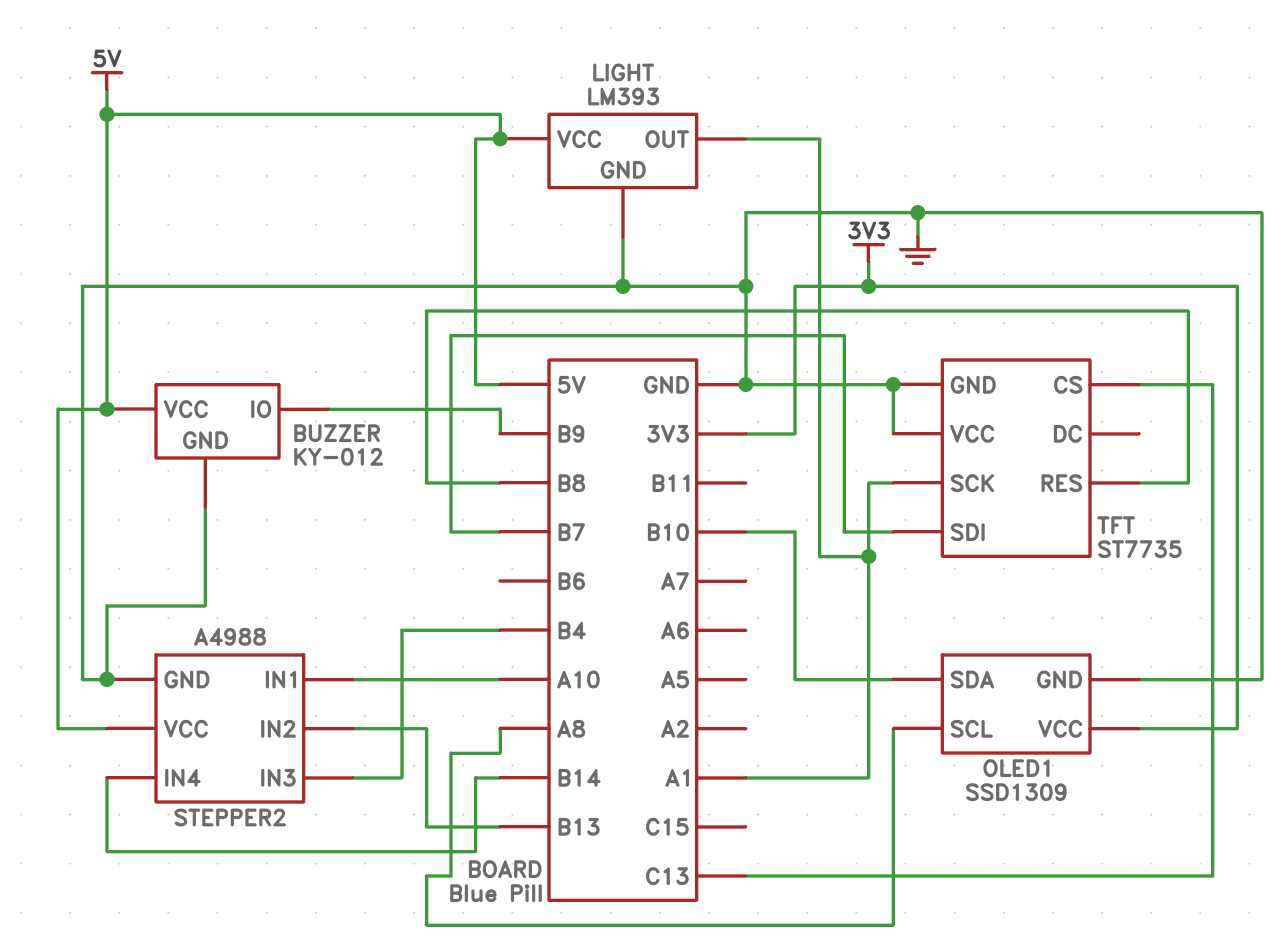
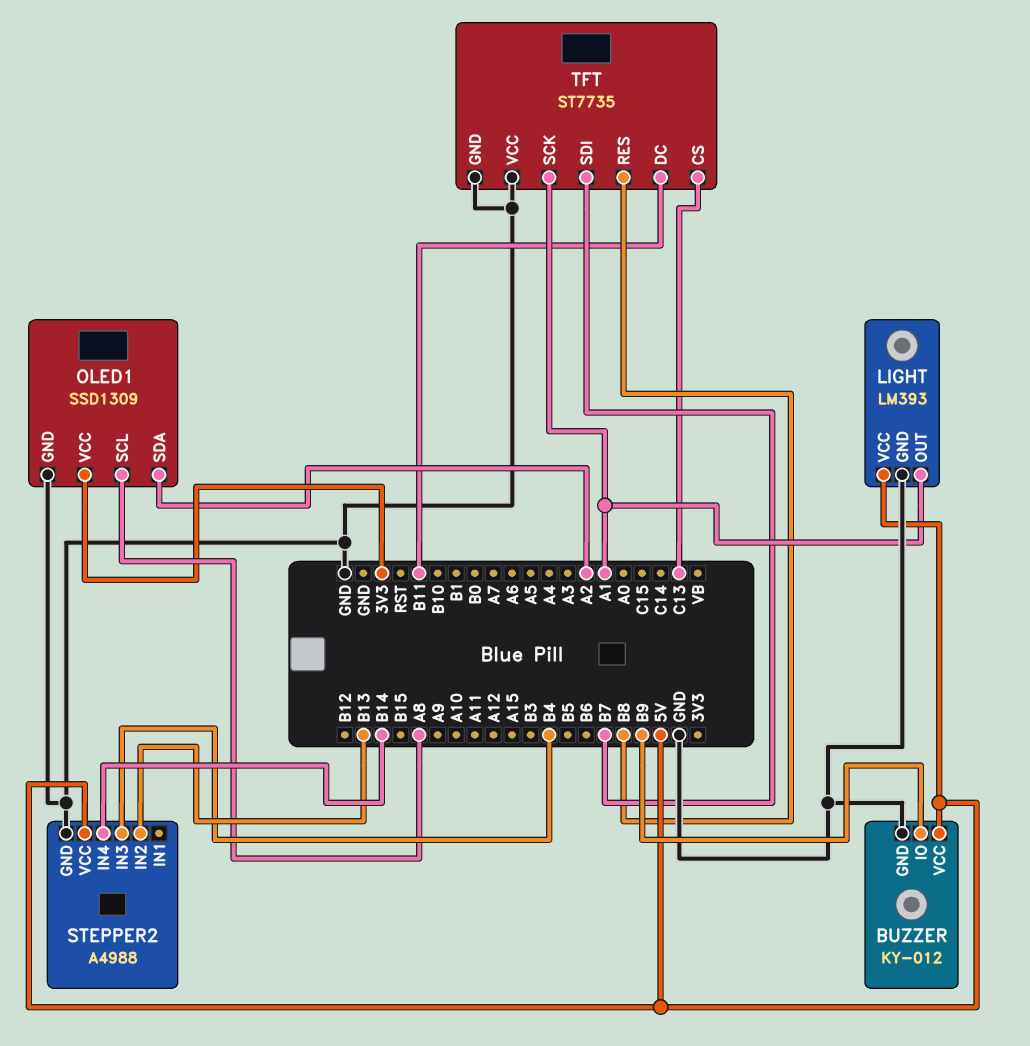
OLED1 pin SDA: B10 -> A2
STEPPER2 pin IN1: A10 -> none
TFT pin DC: none -> B11

